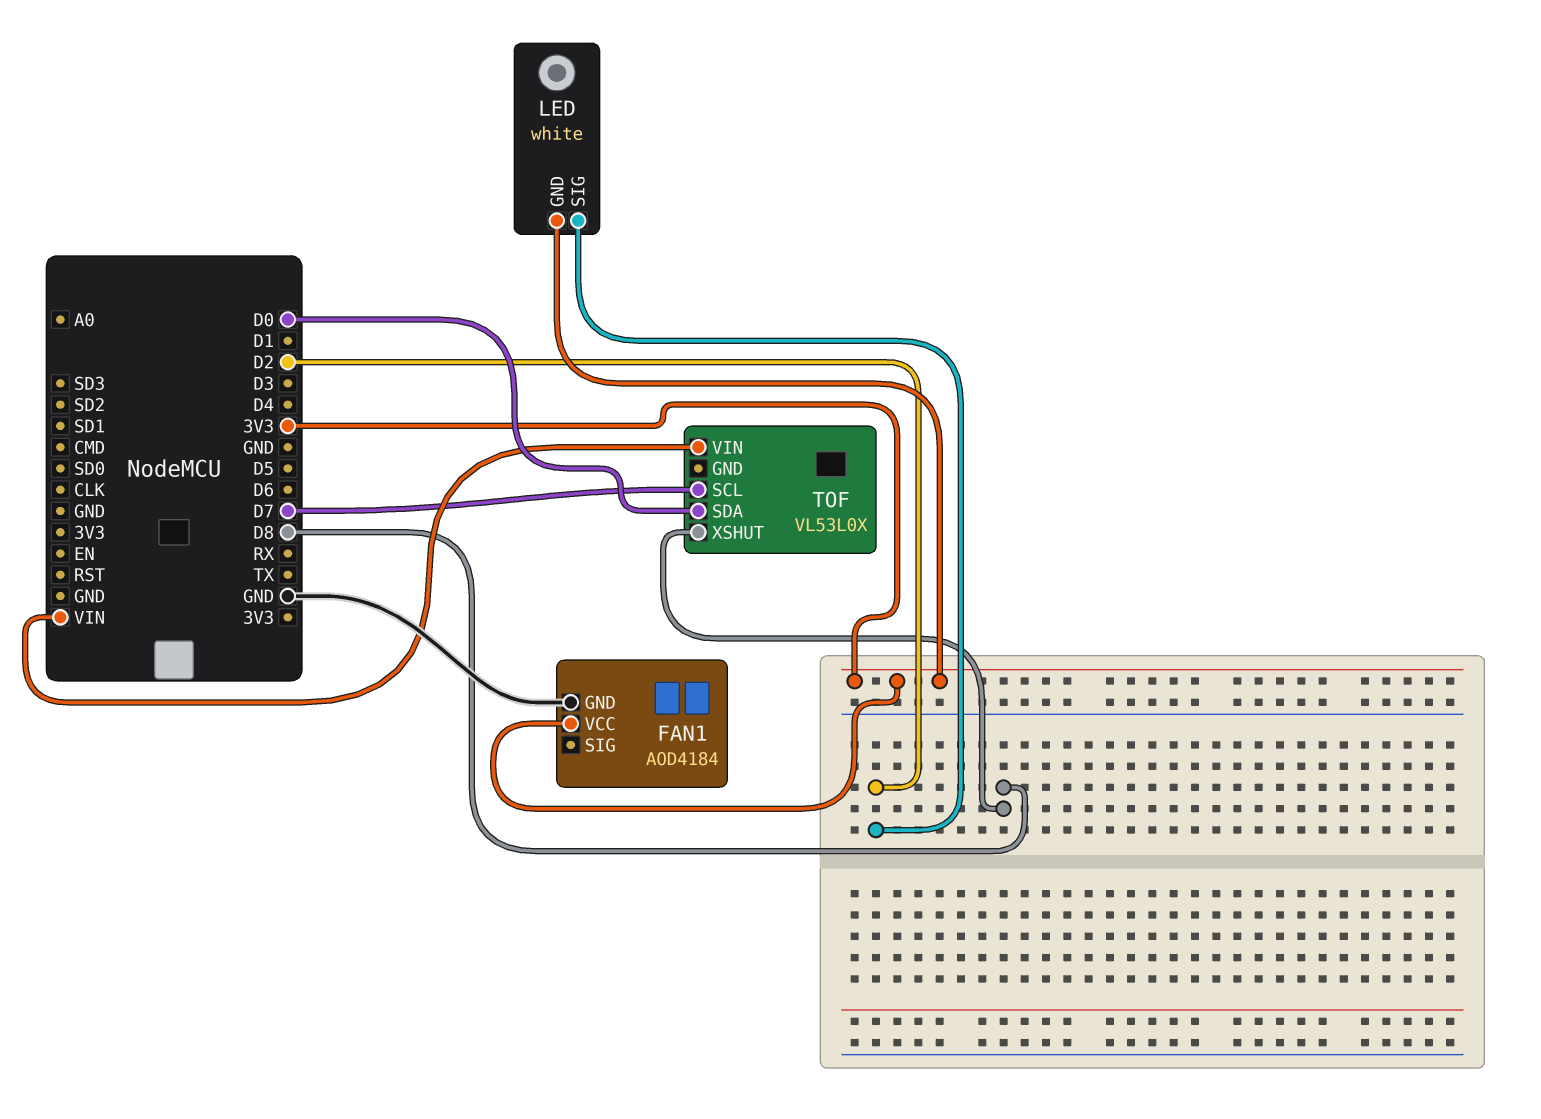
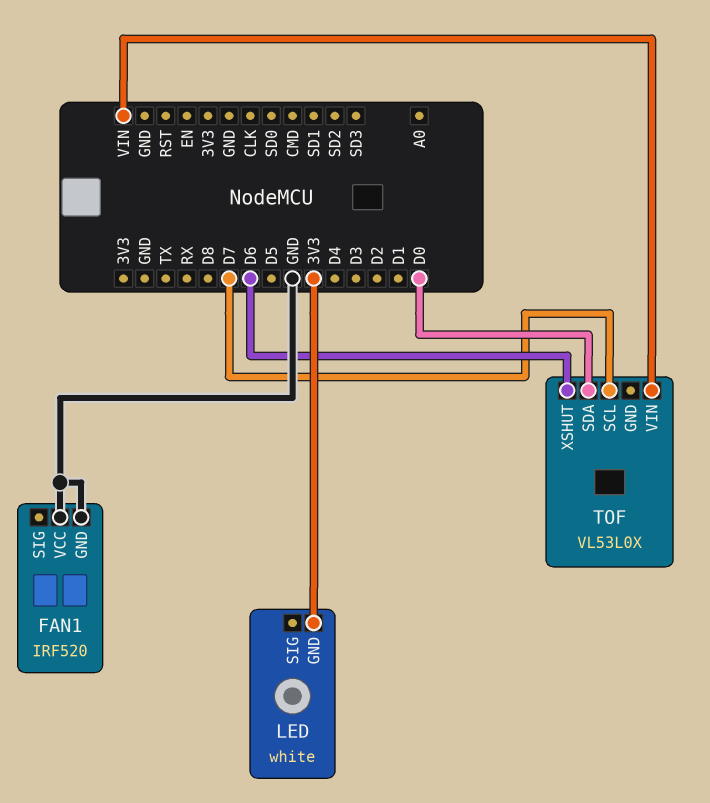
FAN1: AOD4184 -> IRF520
FAN1 pin VCC: 3V3 -> GND
LED pin SIG: D2 -> none
TOF pin XSHUT: D8 -> D6

